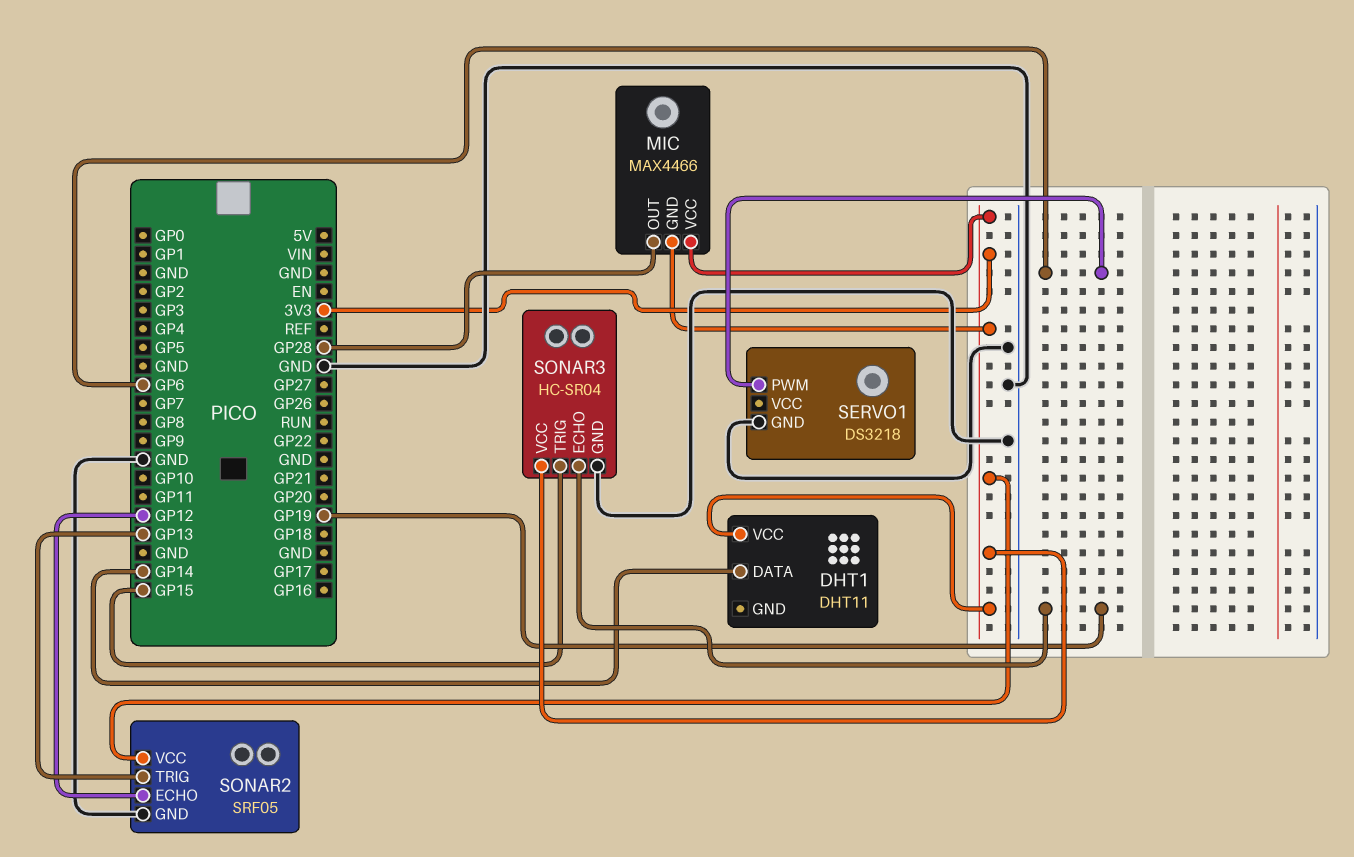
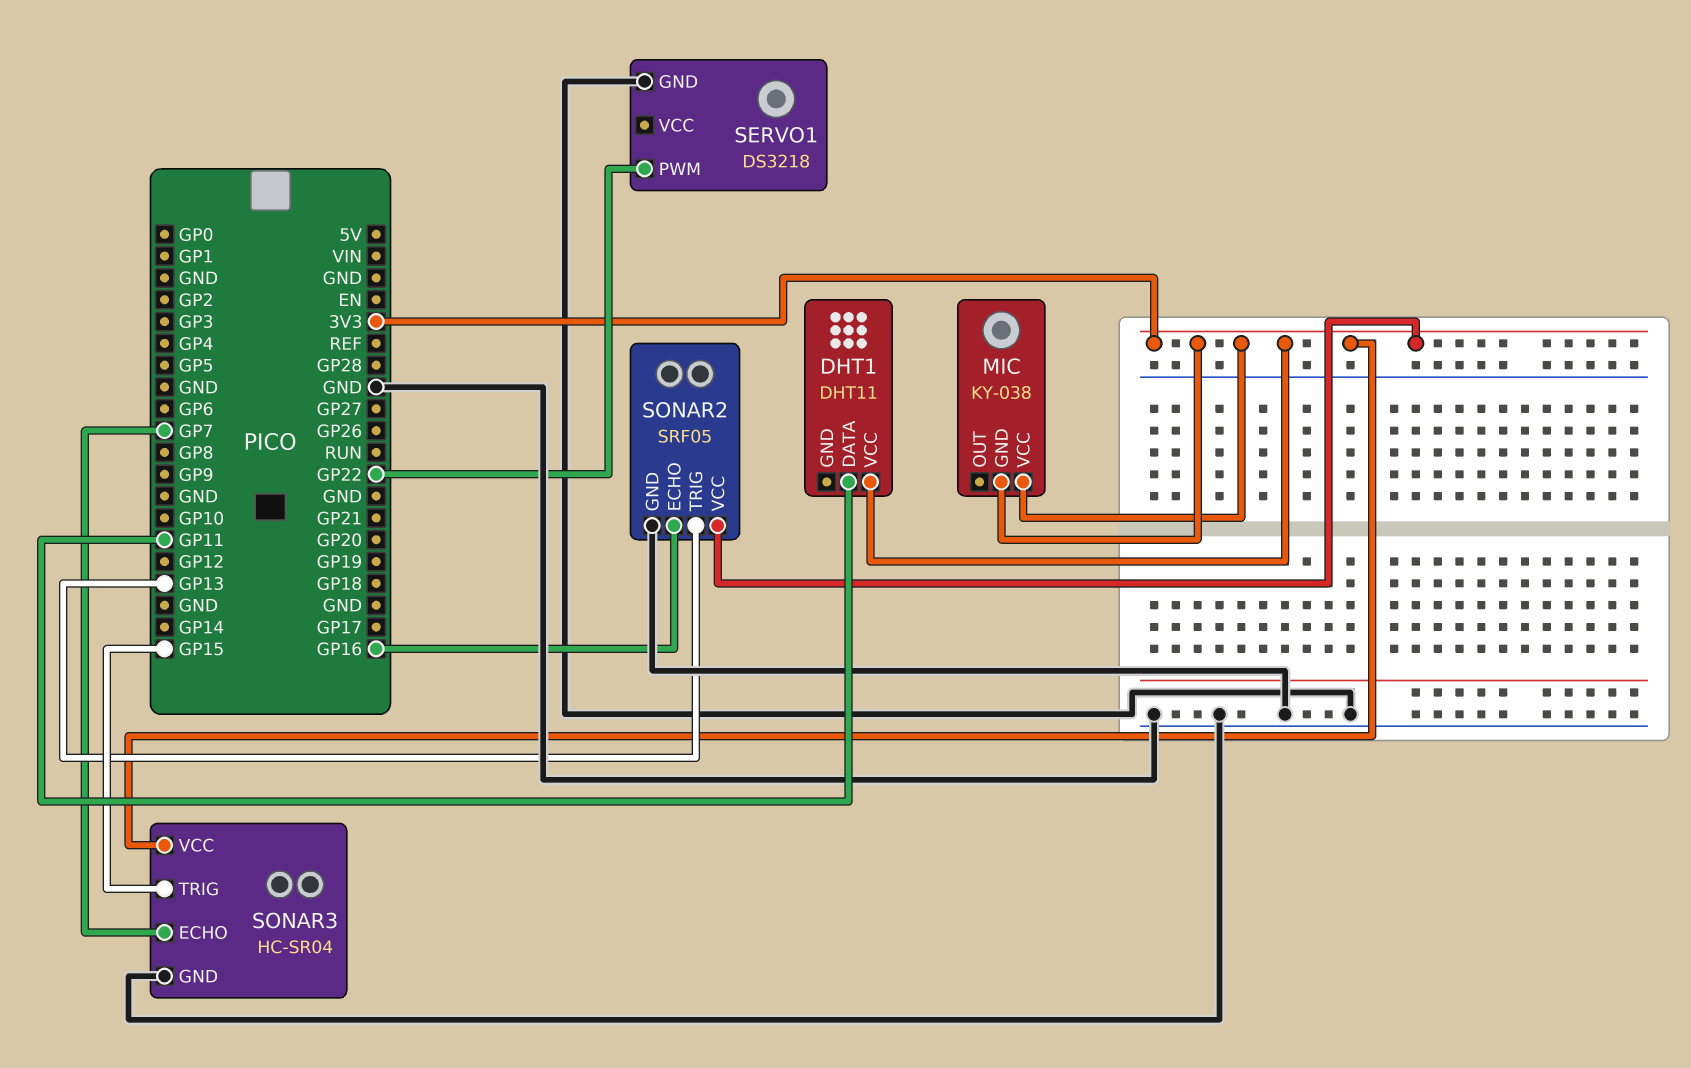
DHT1 pin DATA: GP14 -> GP11
MIC: MAX4466 -> KY-038
MIC pin OUT: GP28 -> none
SERVO1 pin PWM: GP6 -> GP22
SONAR2 pin ECHO: GP12 -> GP16
SONAR3 pin ECHO: GP19 -> GP7

